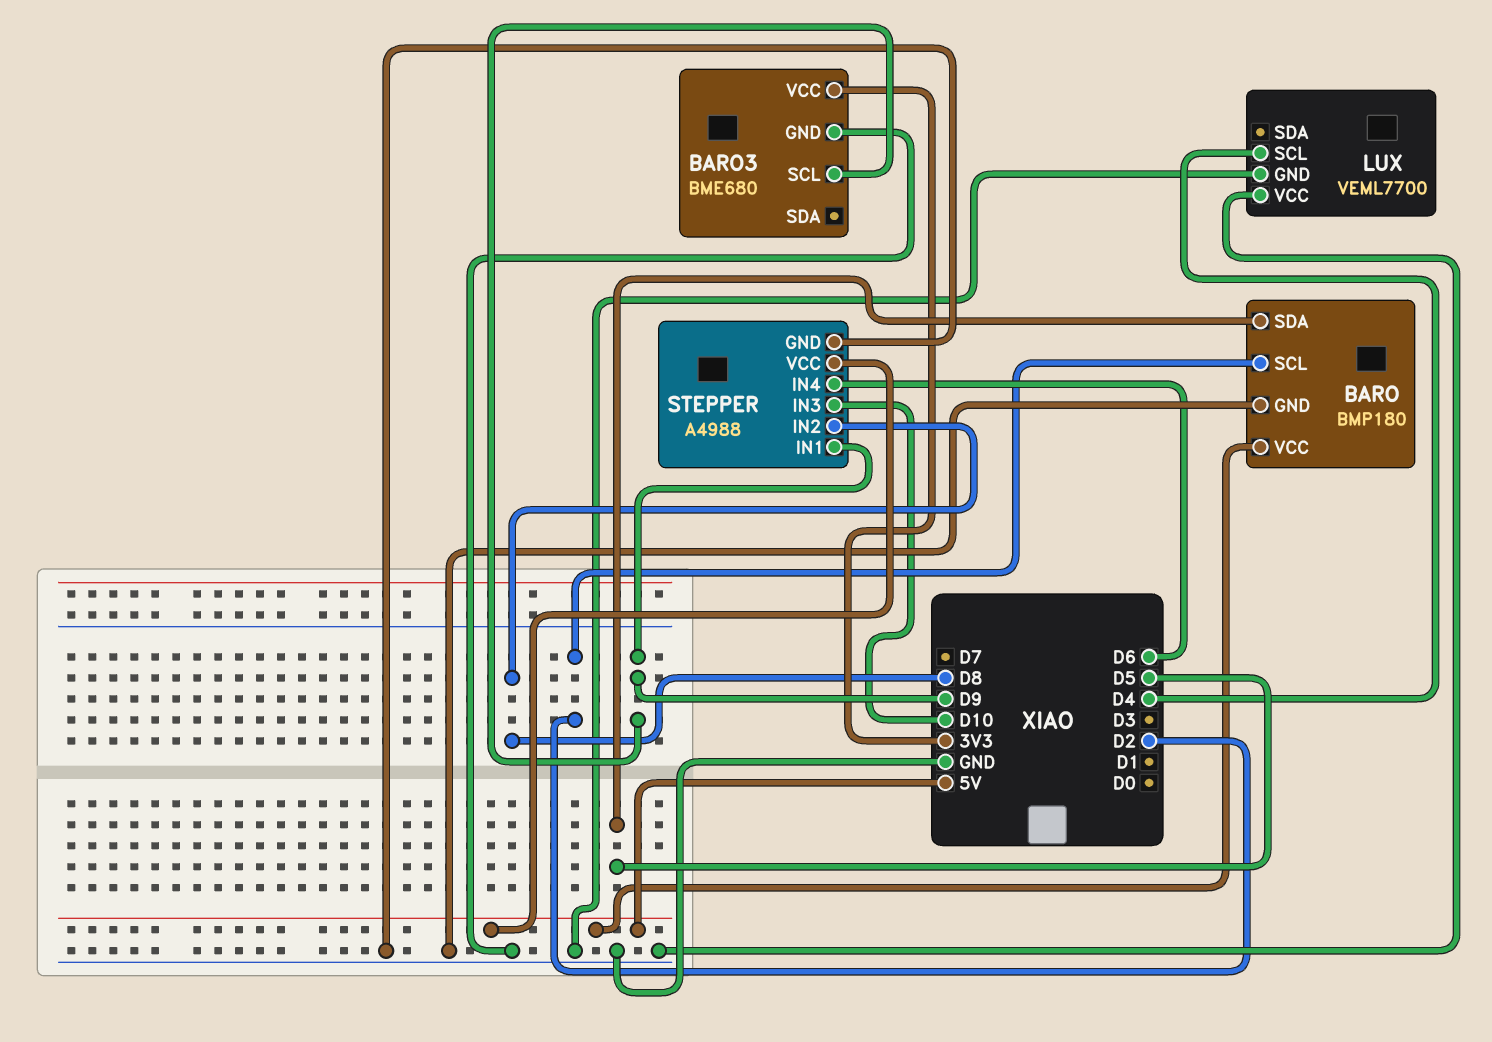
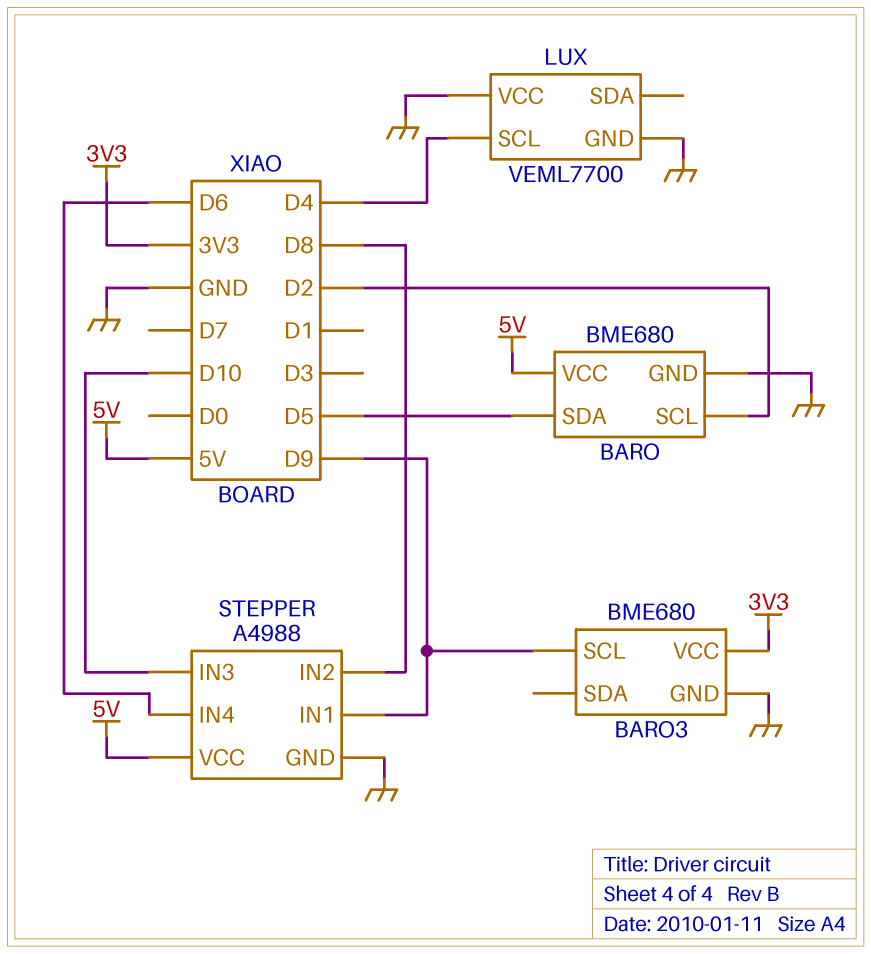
BARO: BMP180 -> BME680

